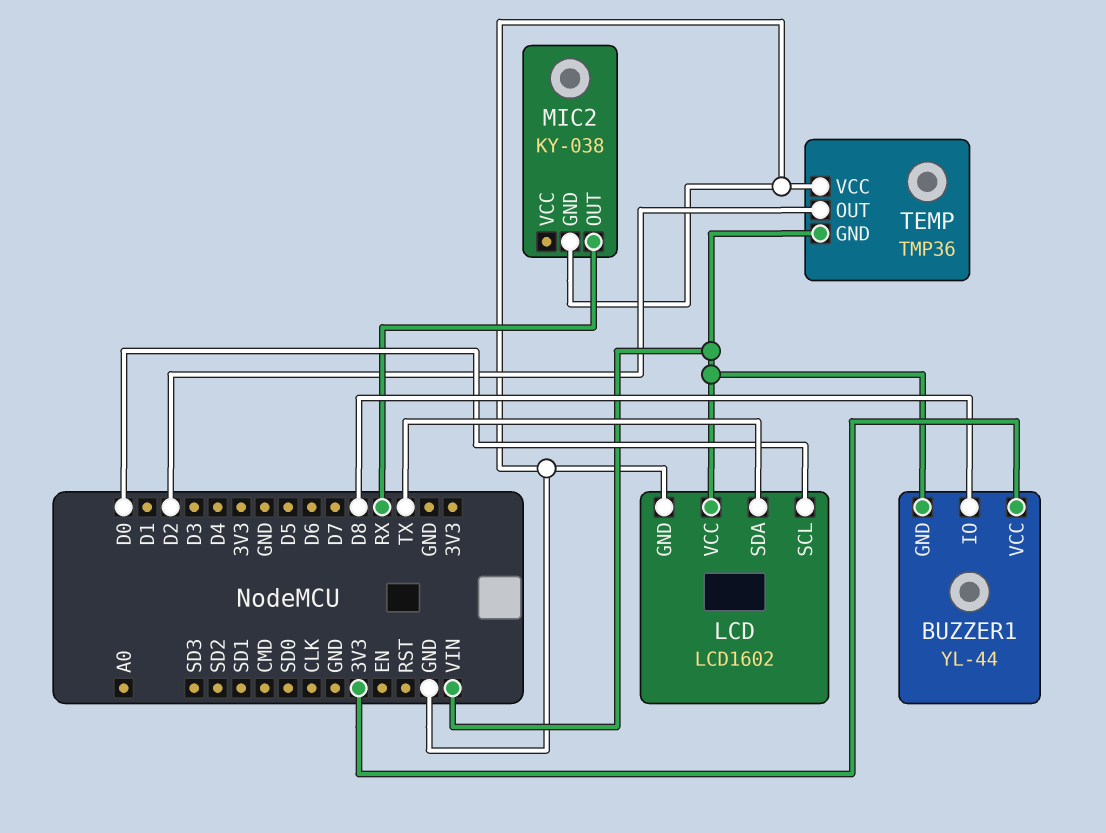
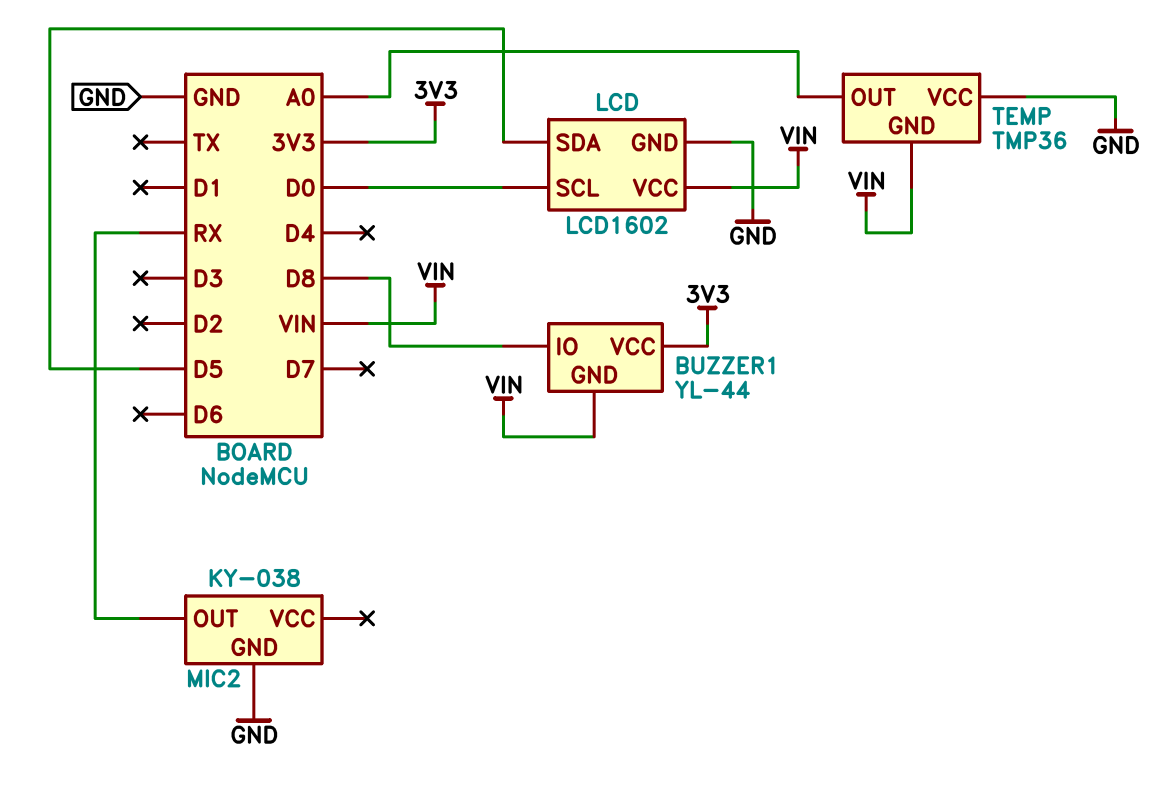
LCD pin SDA: TX -> D5
TEMP pin OUT: D2 -> A0

